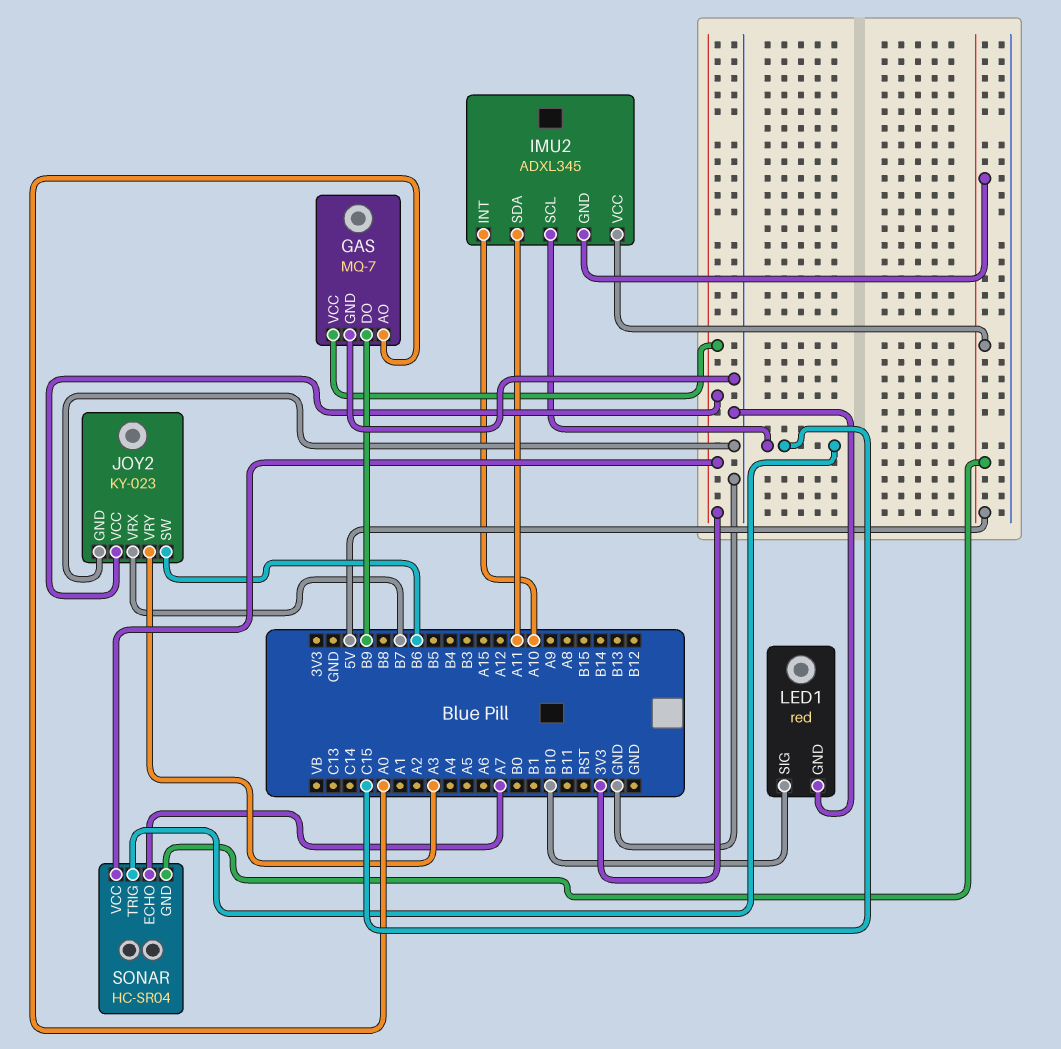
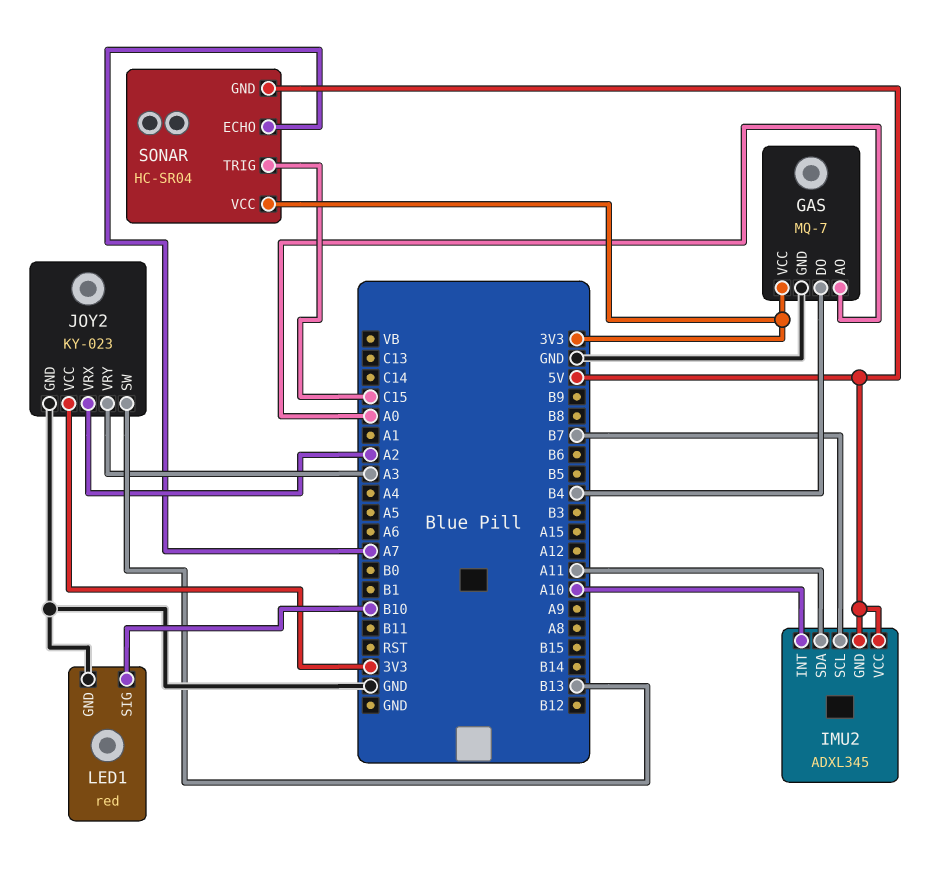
GAS pin DO: B9 -> B4
IMU2 pin SCL: C15 -> B7
JOY2 pin SW: B6 -> B13
JOY2 pin VRX: B7 -> A2

